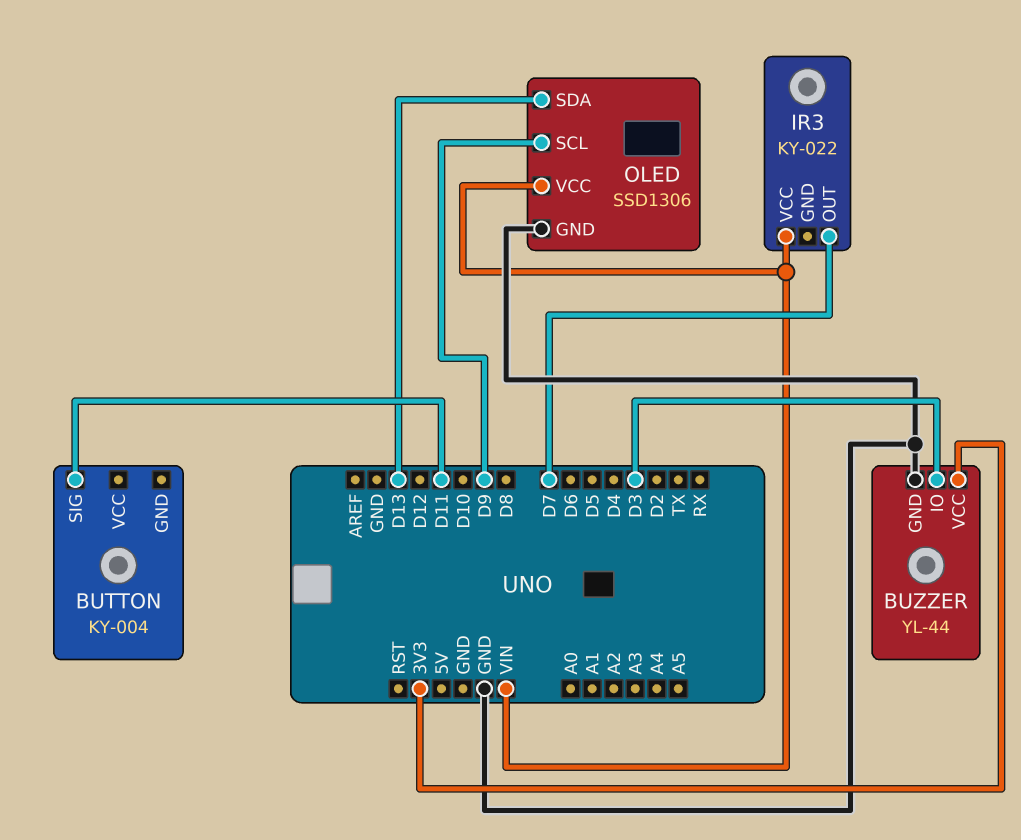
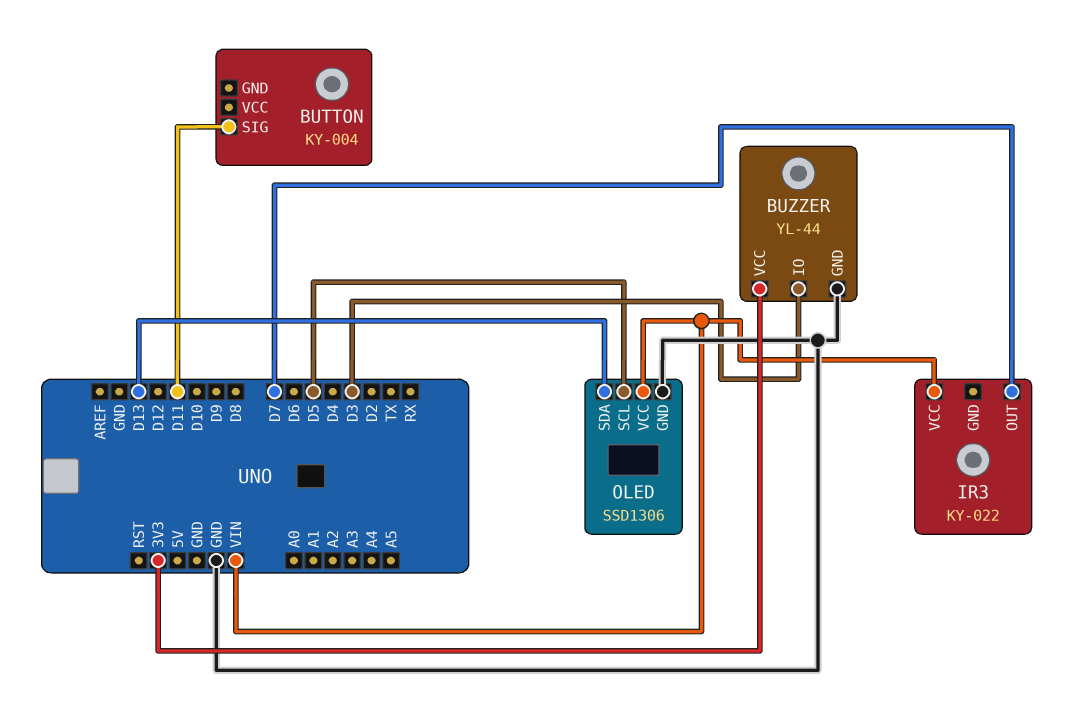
OLED pin SCL: D9 -> D5

